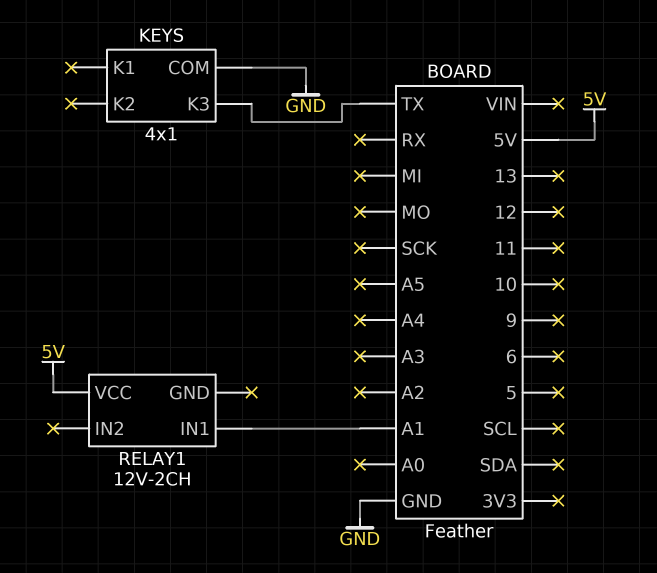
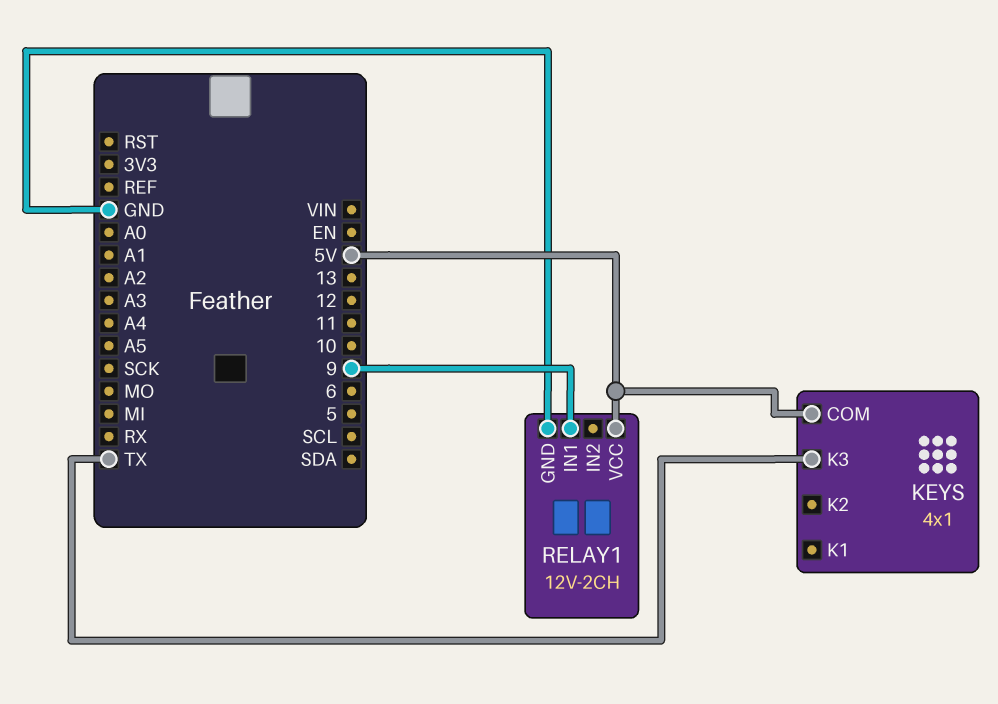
KEYS pin COM: GND -> 5V
RELAY1 pin GND: none -> GND
RELAY1 pin IN1: A1 -> 9

